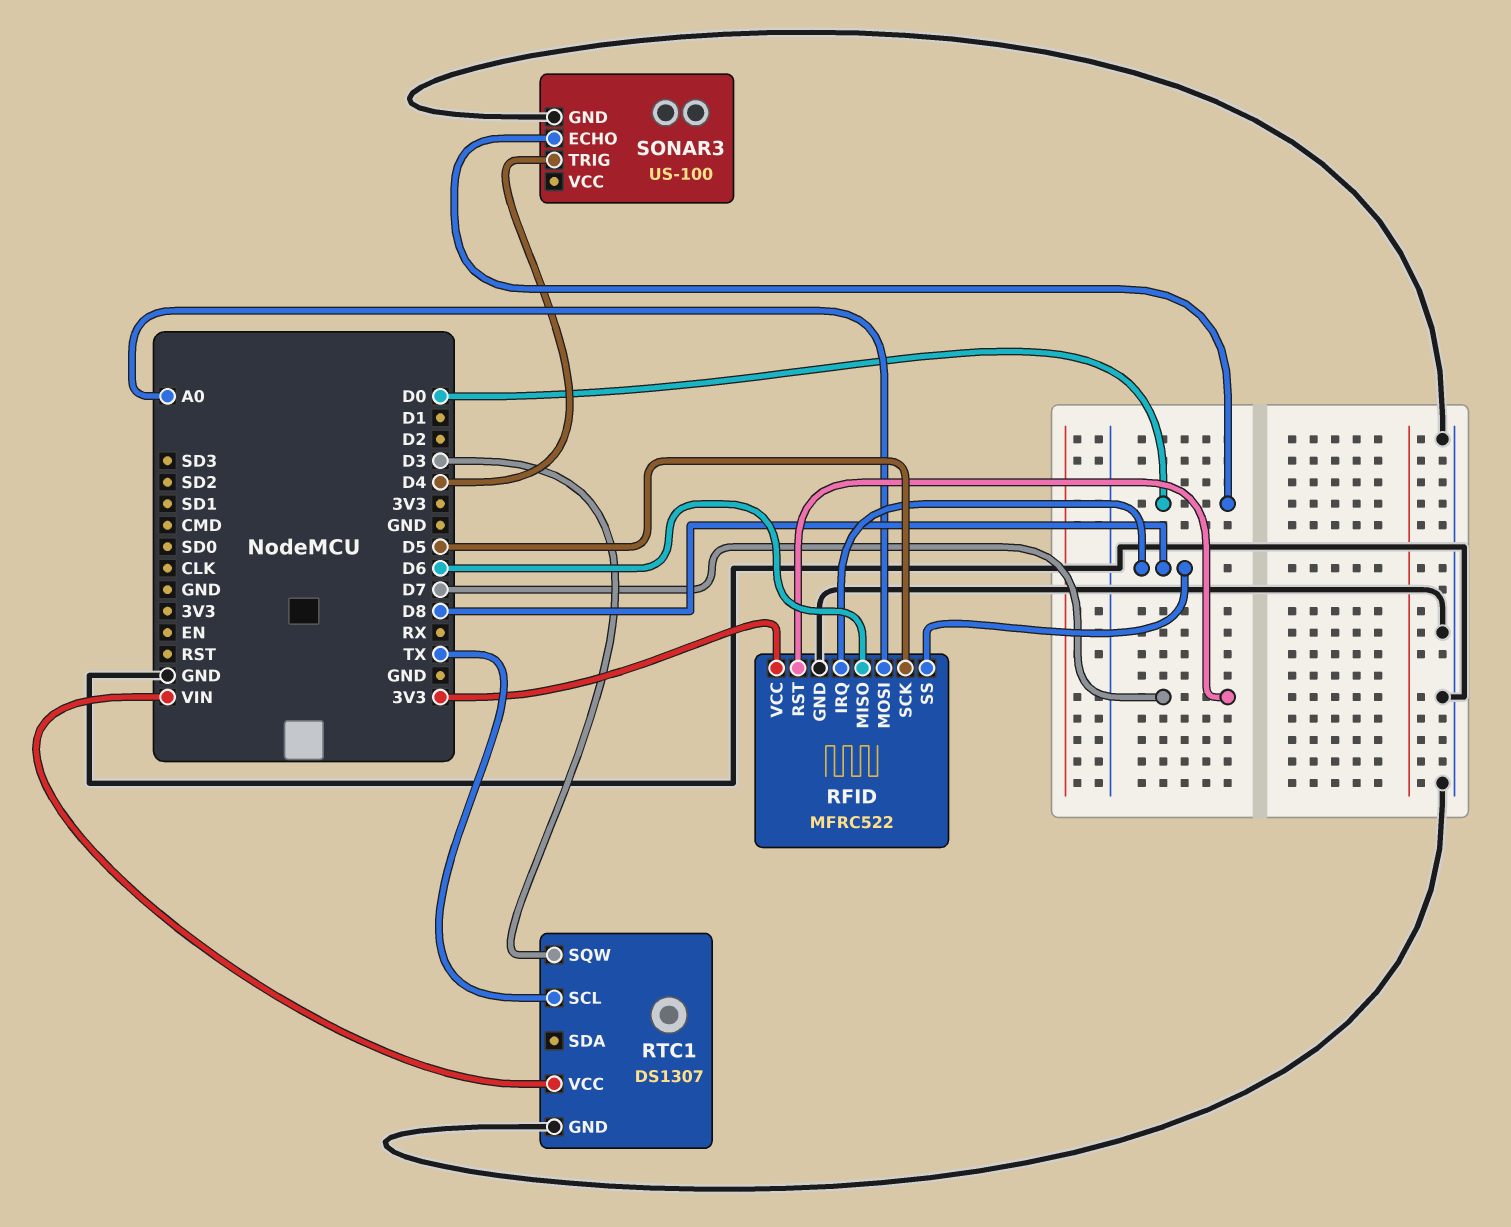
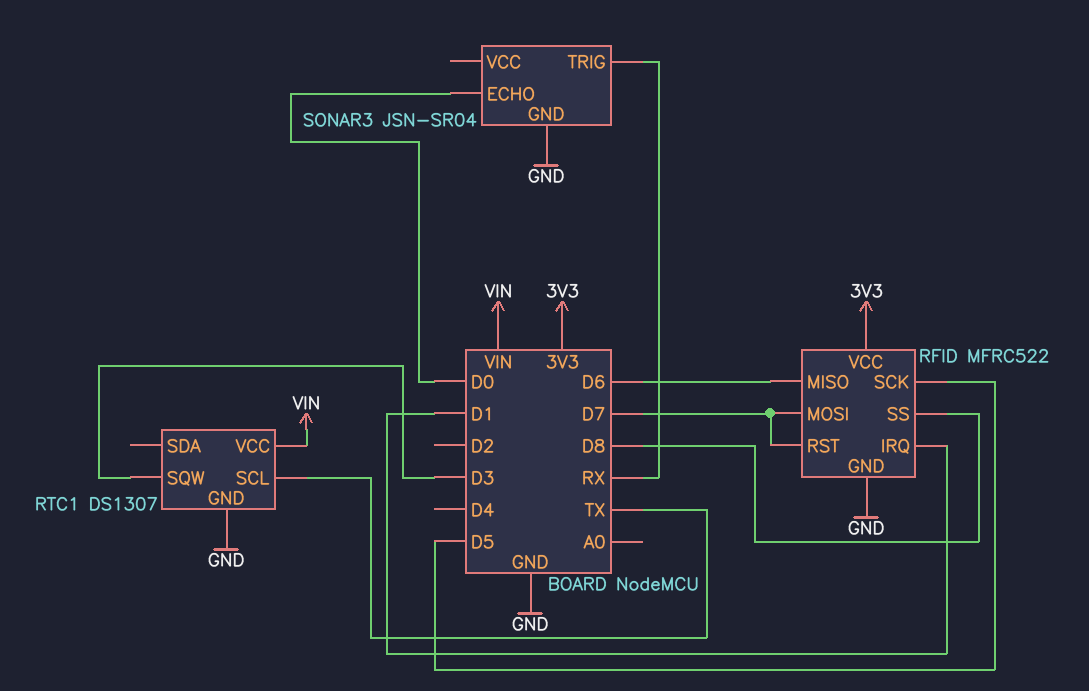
RFID pin IRQ: D8 -> D1
RFID pin MOSI: A0 -> D7
SONAR3: US-100 -> JSN-SR04
SONAR3 pin TRIG: D4 -> RX

